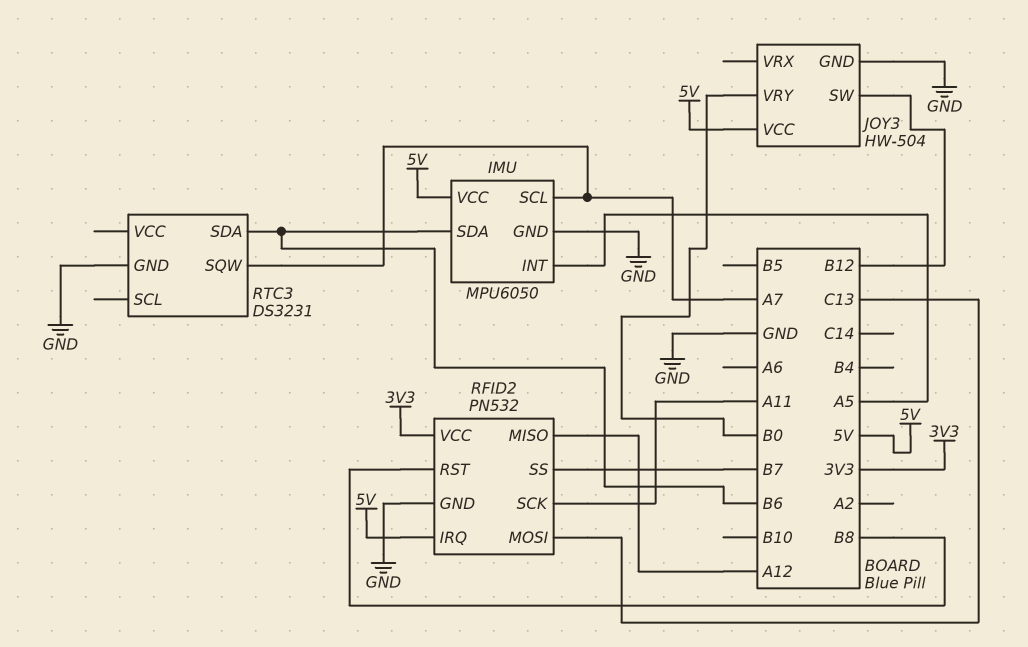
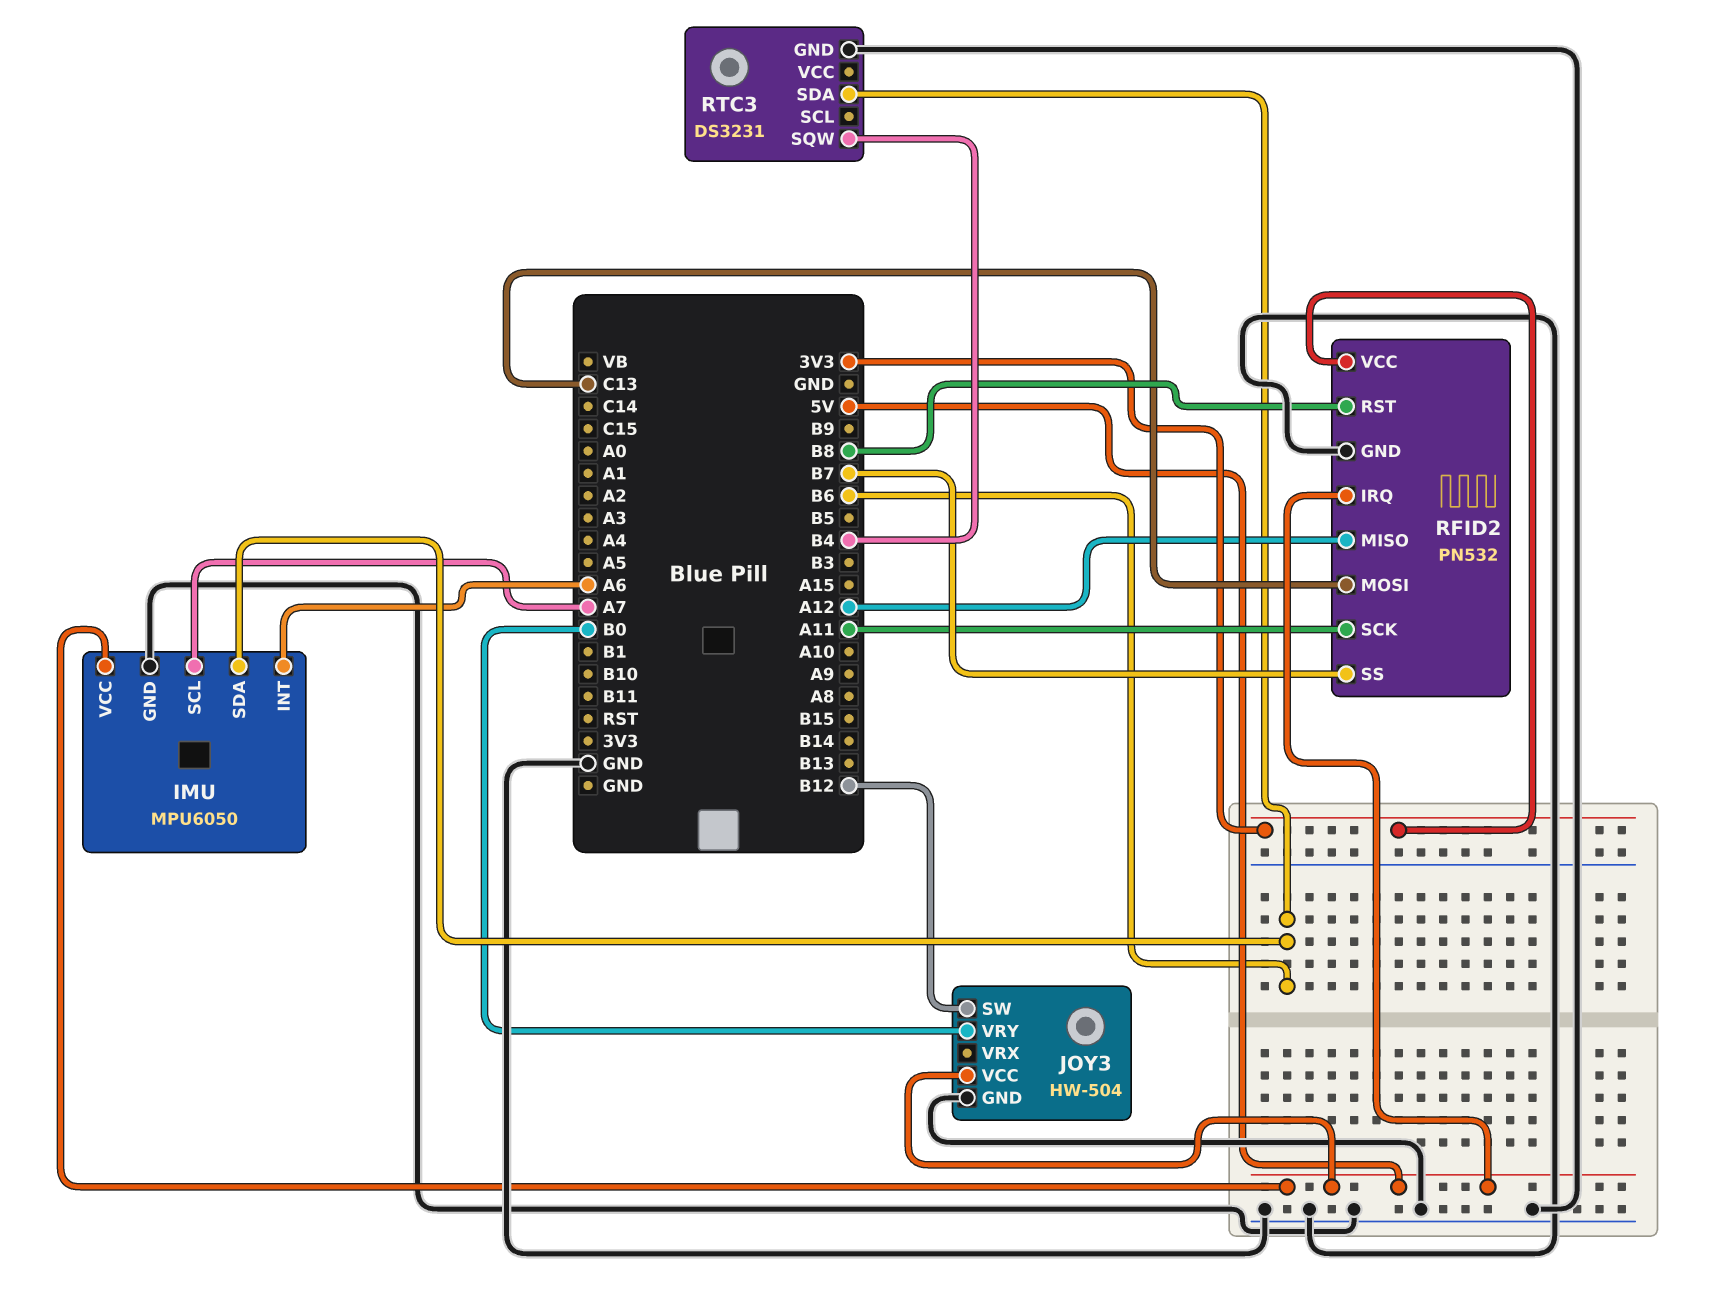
IMU pin INT: A5 -> A6
RTC3 pin SQW: A7 -> B4

